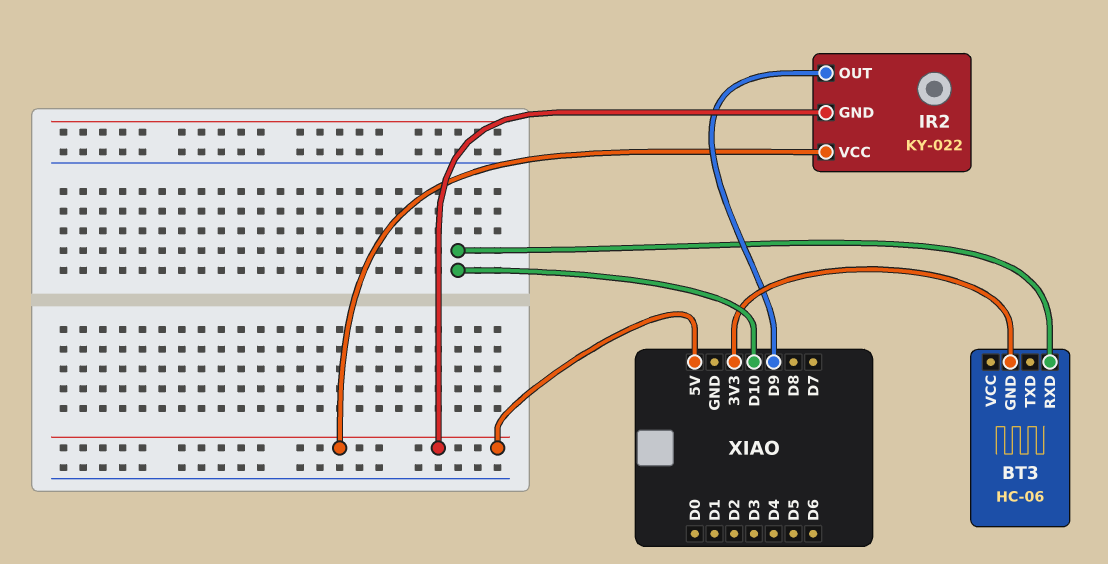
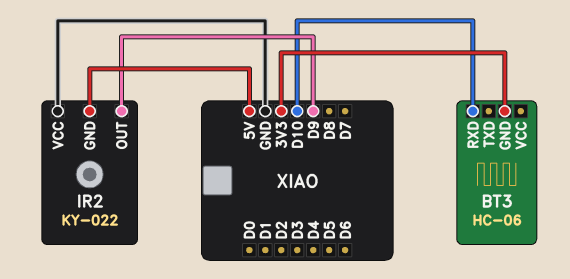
IR2 pin VCC: 5V -> GND

